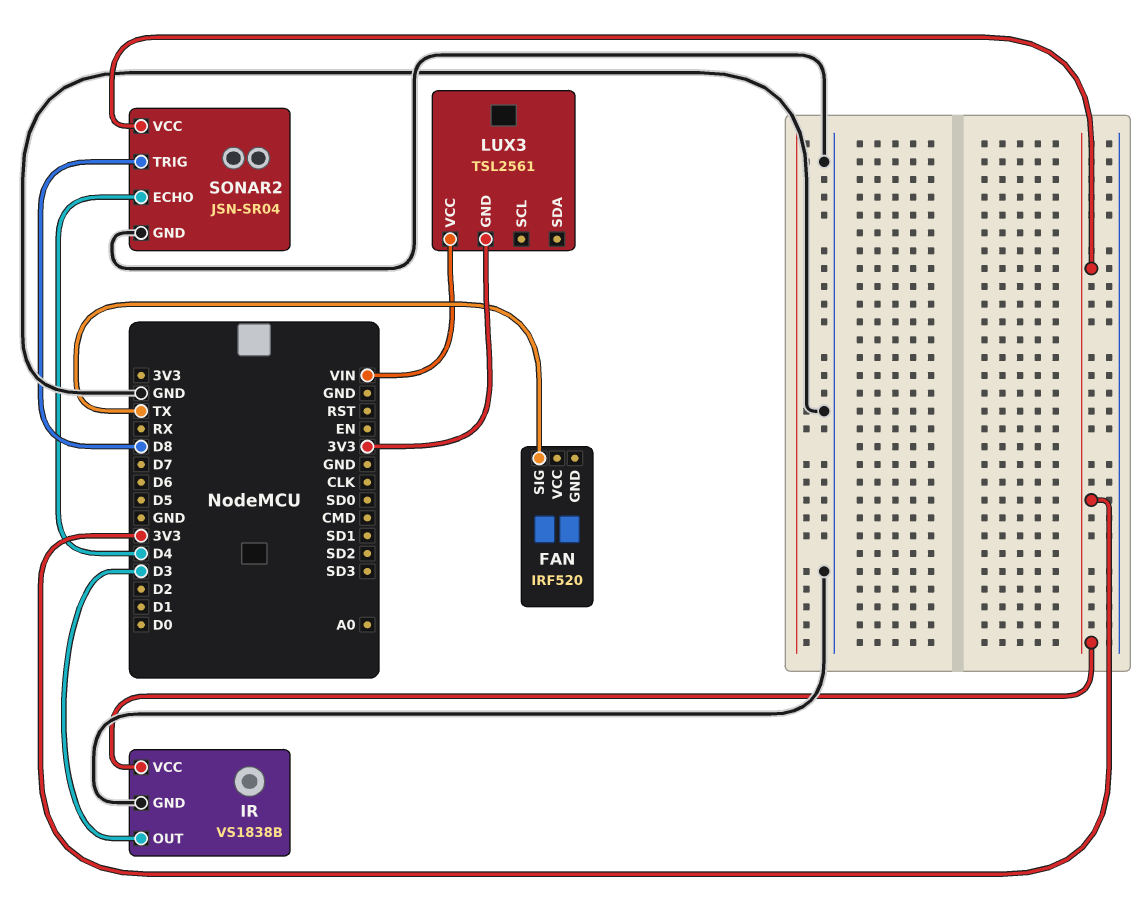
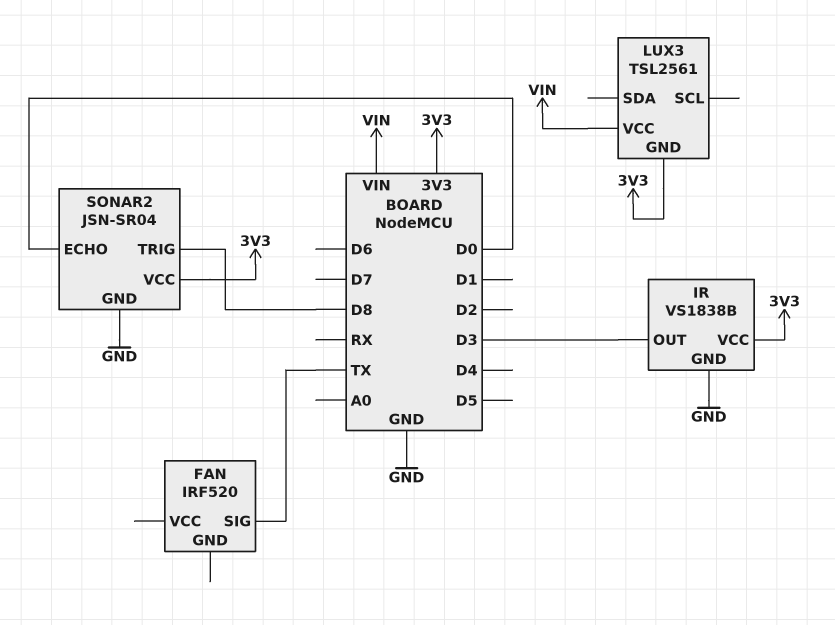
SONAR2 pin ECHO: D4 -> D0

